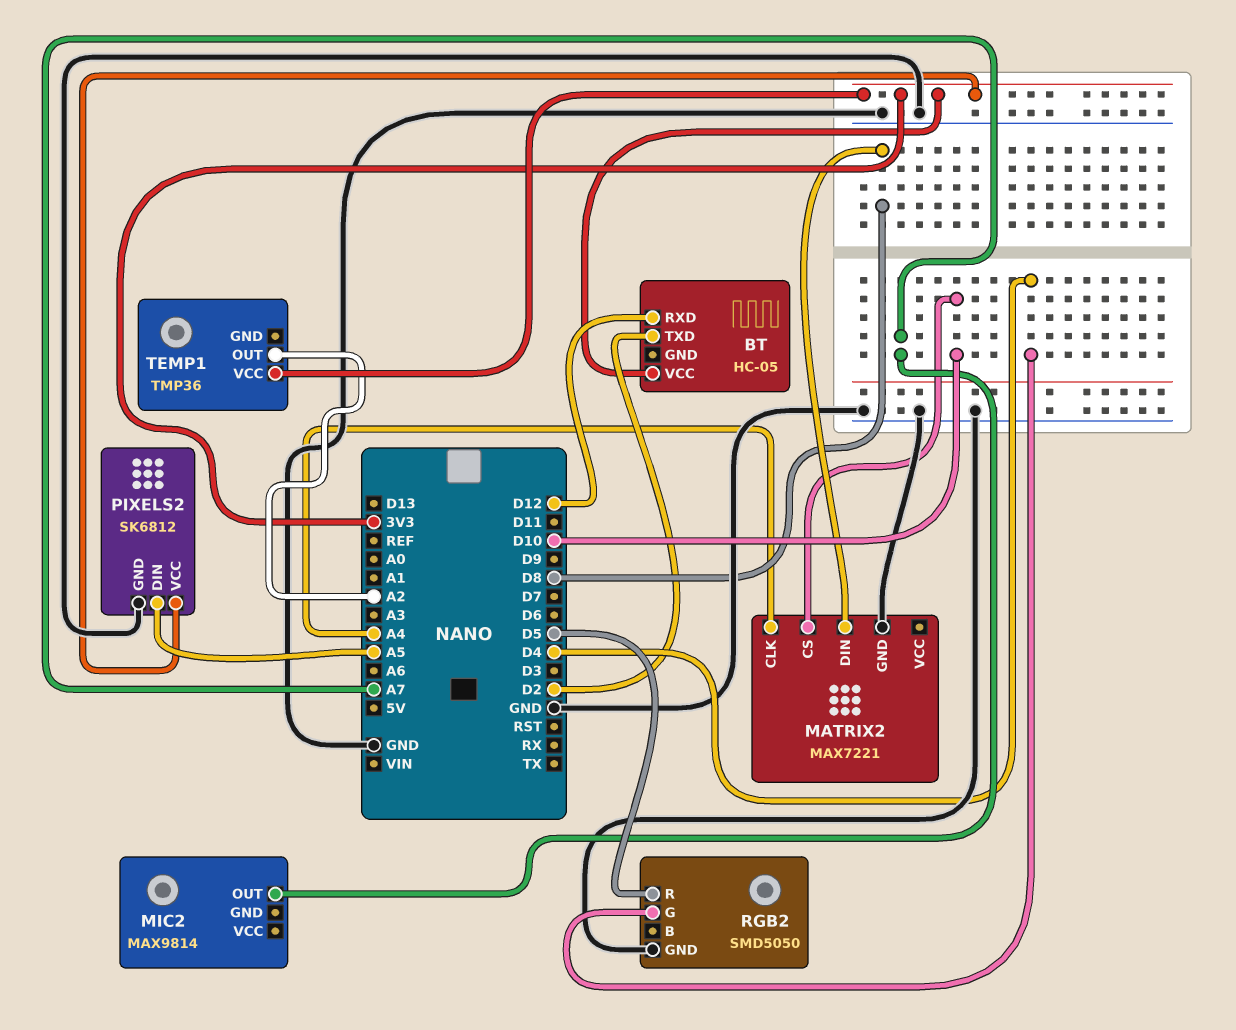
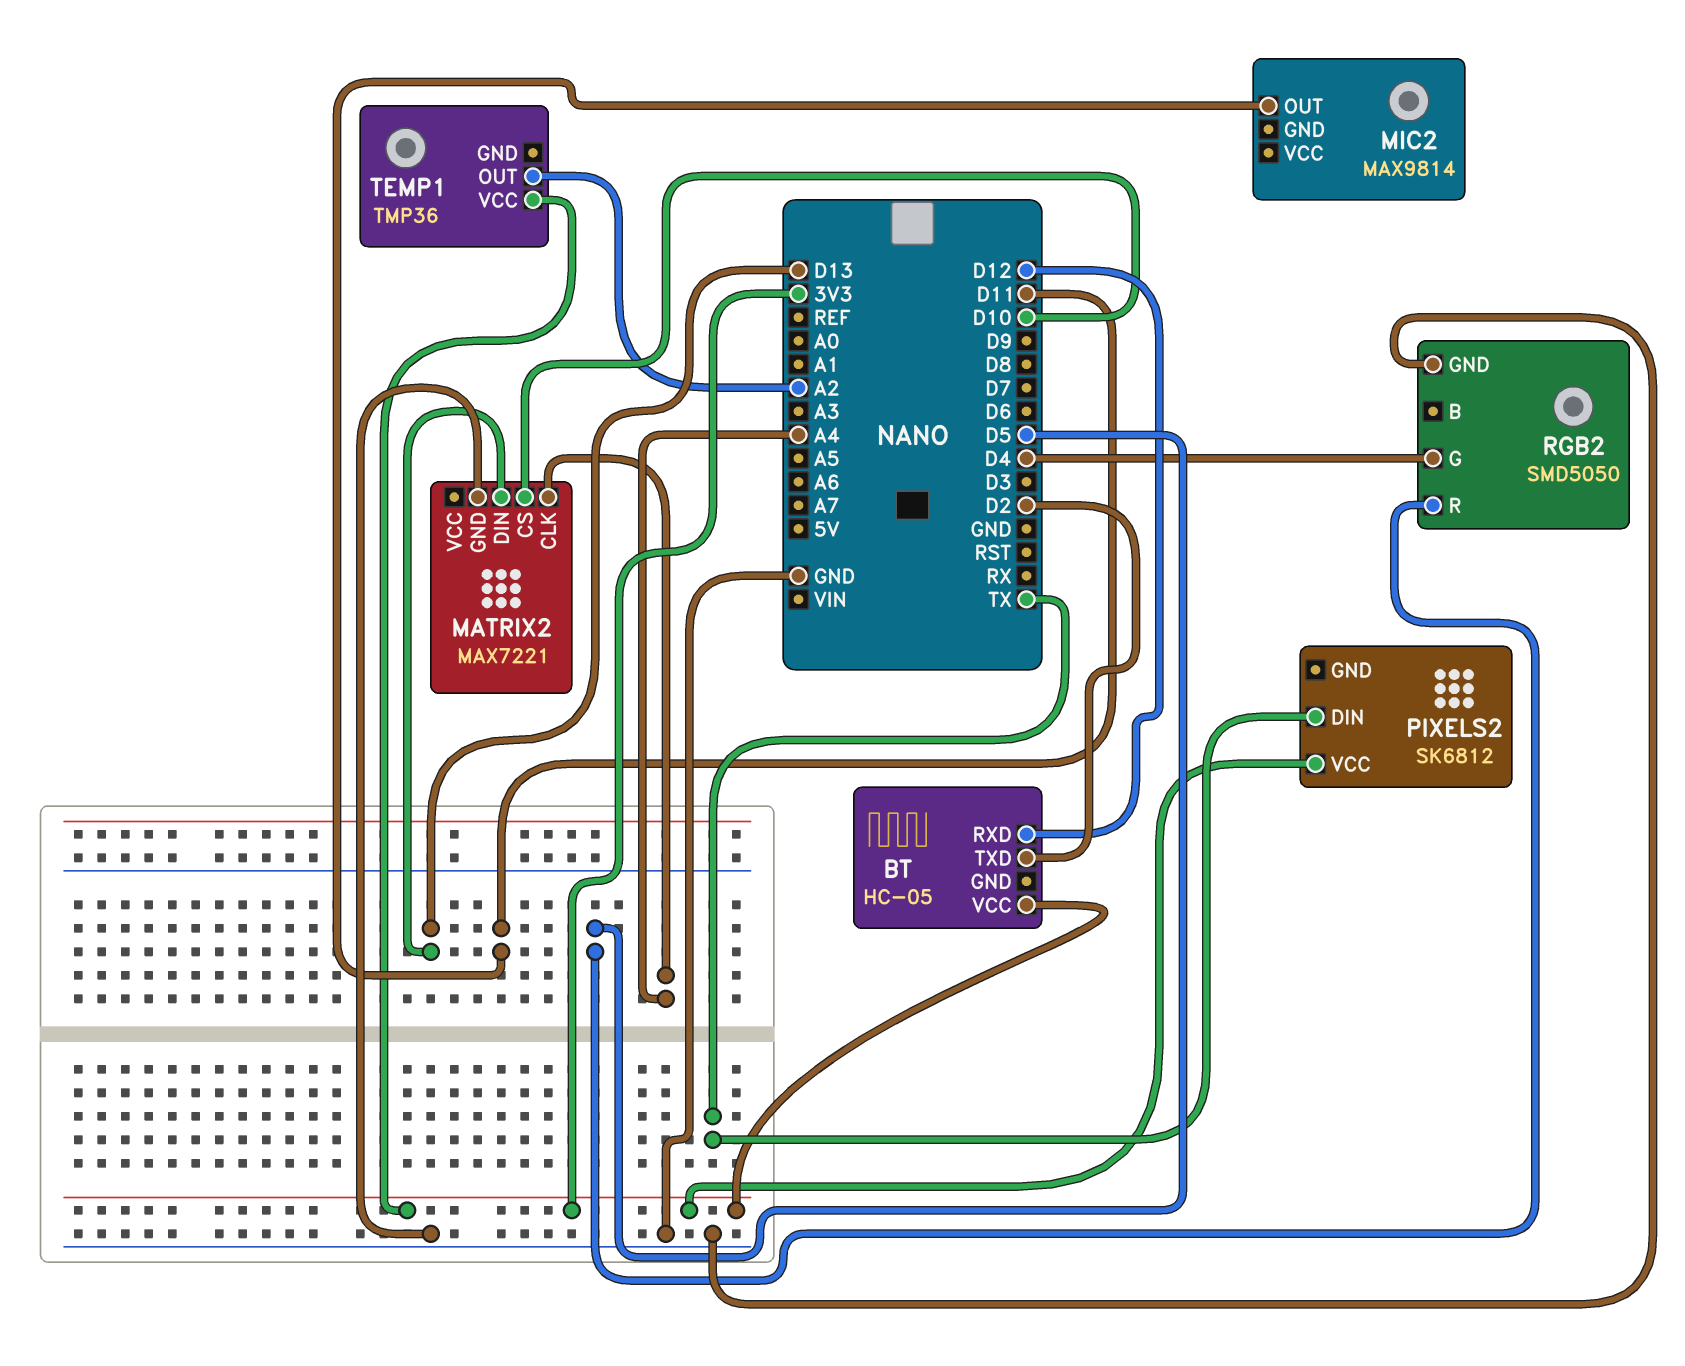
MATRIX2 pin DIN: D8 -> D13
MIC2 pin OUT: A7 -> D11
PIXELS2 pin DIN: A5 -> TX
PIXELS2 pin GND: GND -> none

